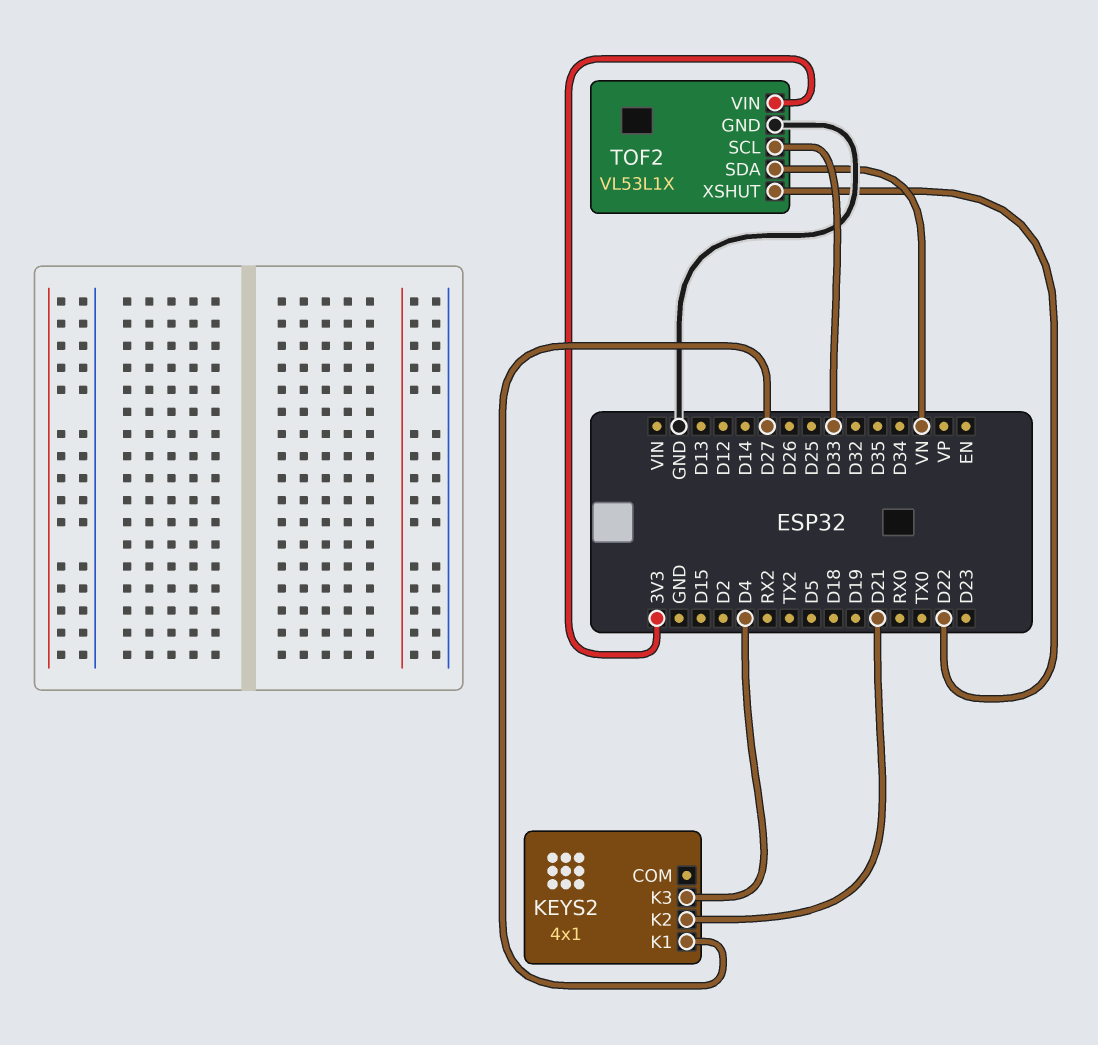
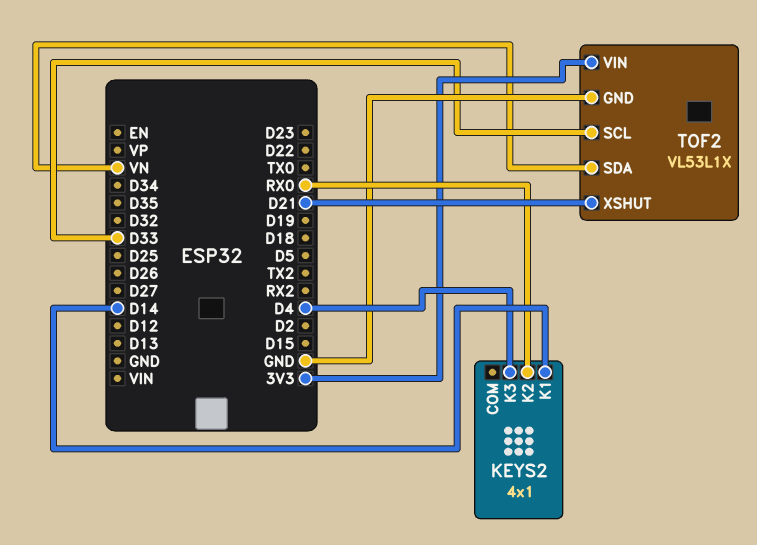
KEYS2 pin K1: D27 -> D14
KEYS2 pin K2: D21 -> RX0
TOF2 pin XSHUT: D22 -> D21

